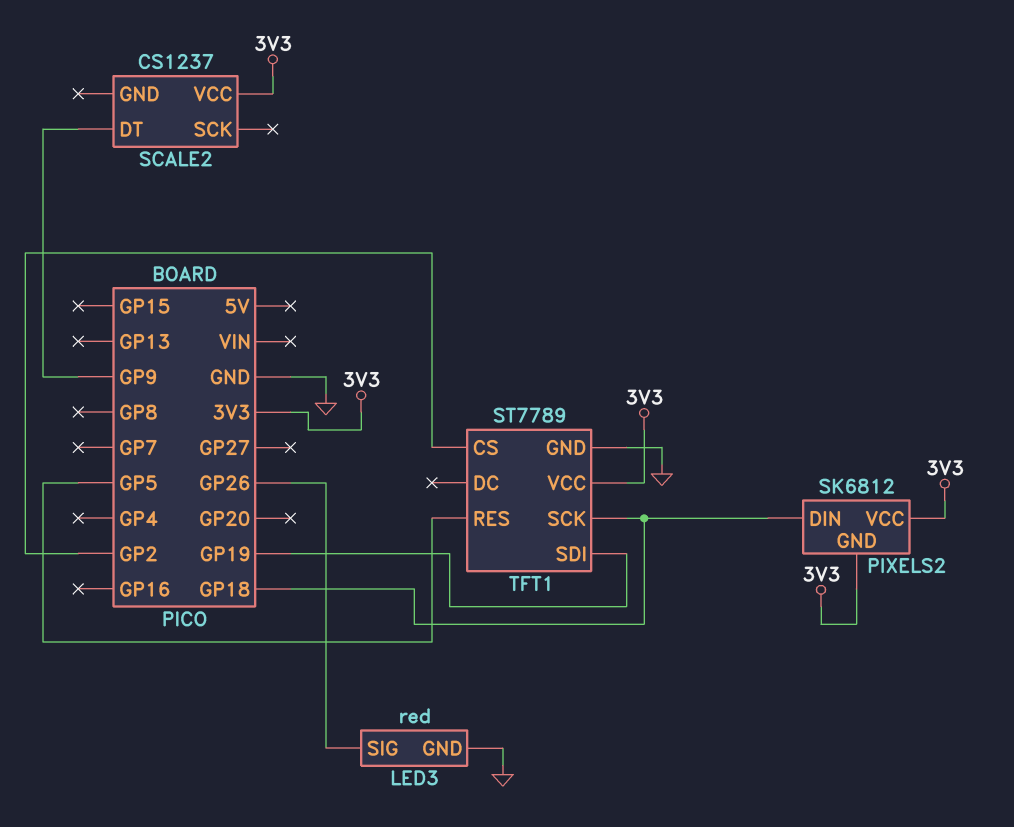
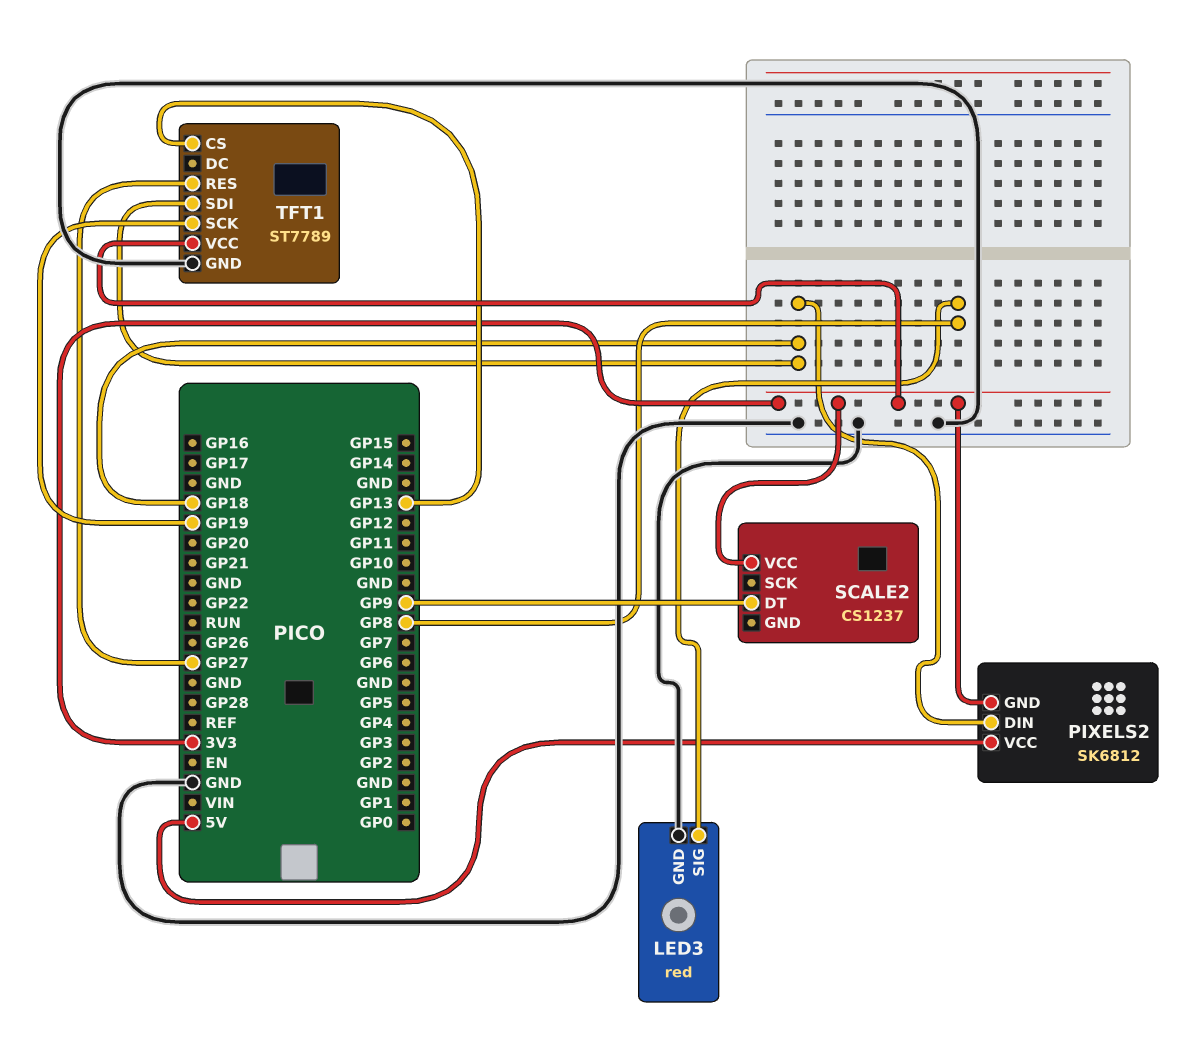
LED3 pin SIG: GP26 -> GP8
PIXELS2 pin VCC: 3V3 -> 5V
TFT1 pin CS: GP2 -> GP13
TFT1 pin RES: GP5 -> GP27
TFT1 pin SCK: GP18 -> GP19
TFT1 pin SDI: GP19 -> GP18

